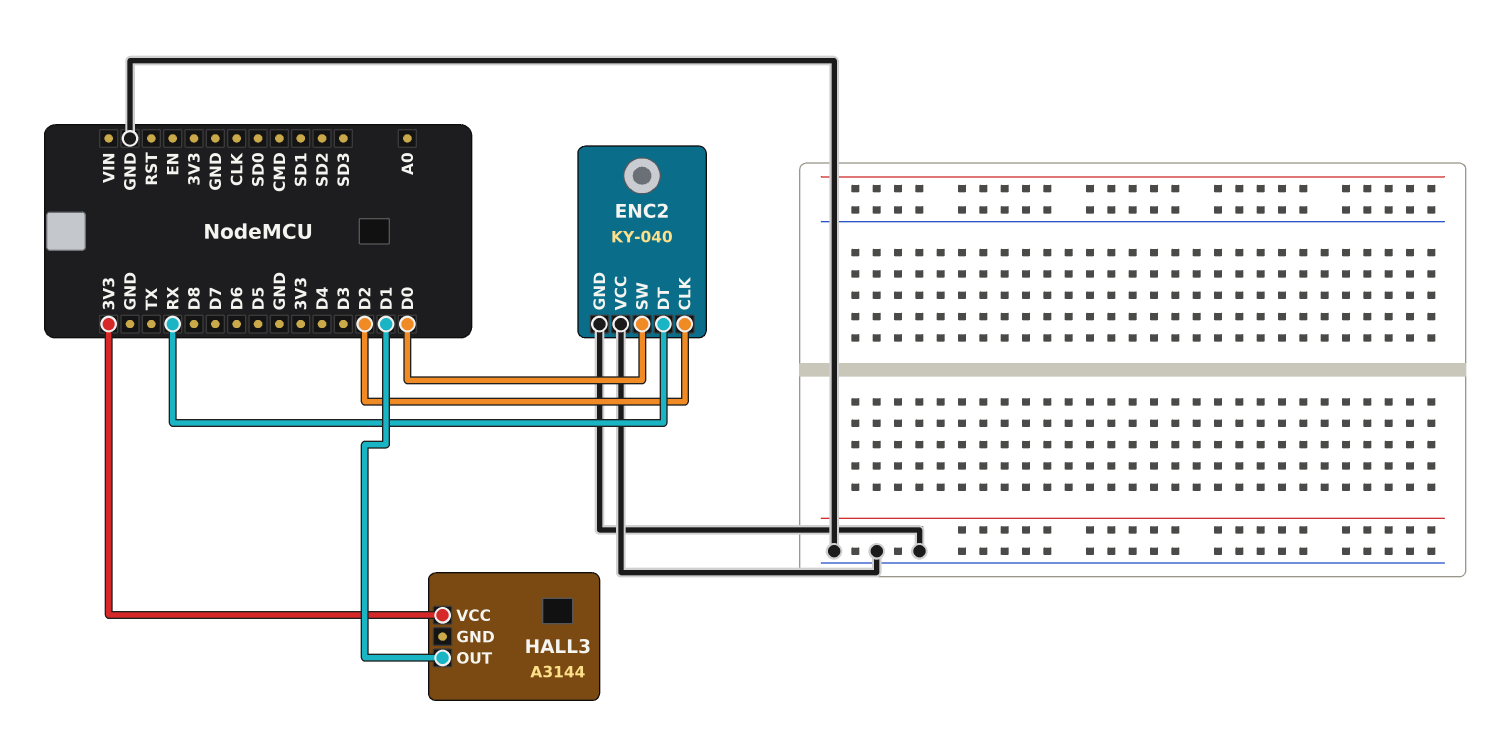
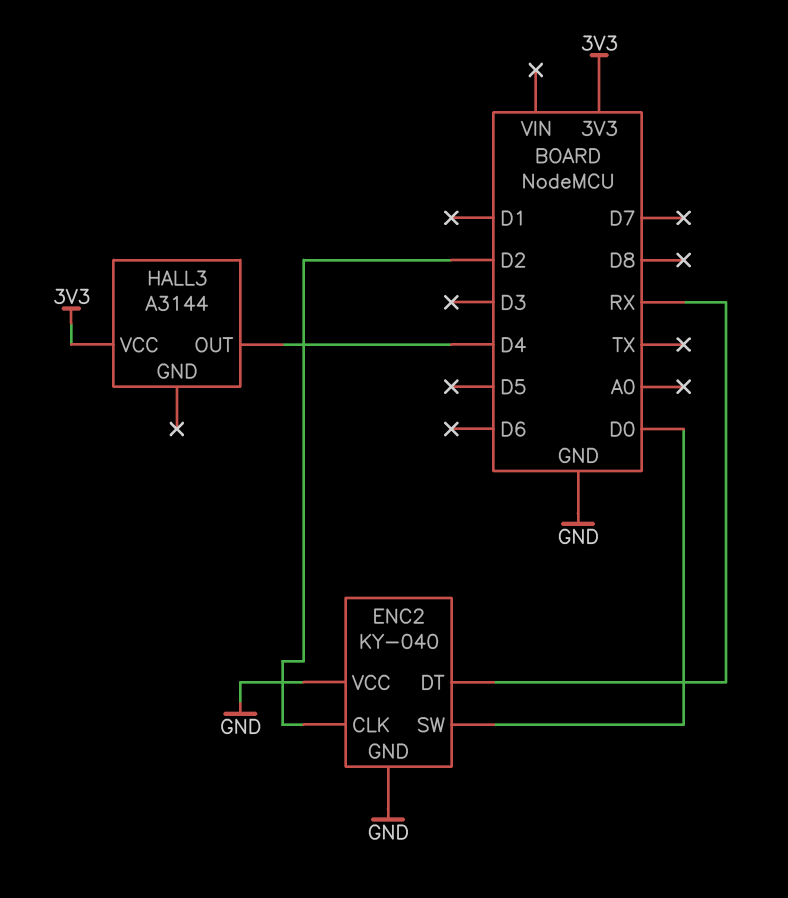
HALL3 pin OUT: D1 -> D4

